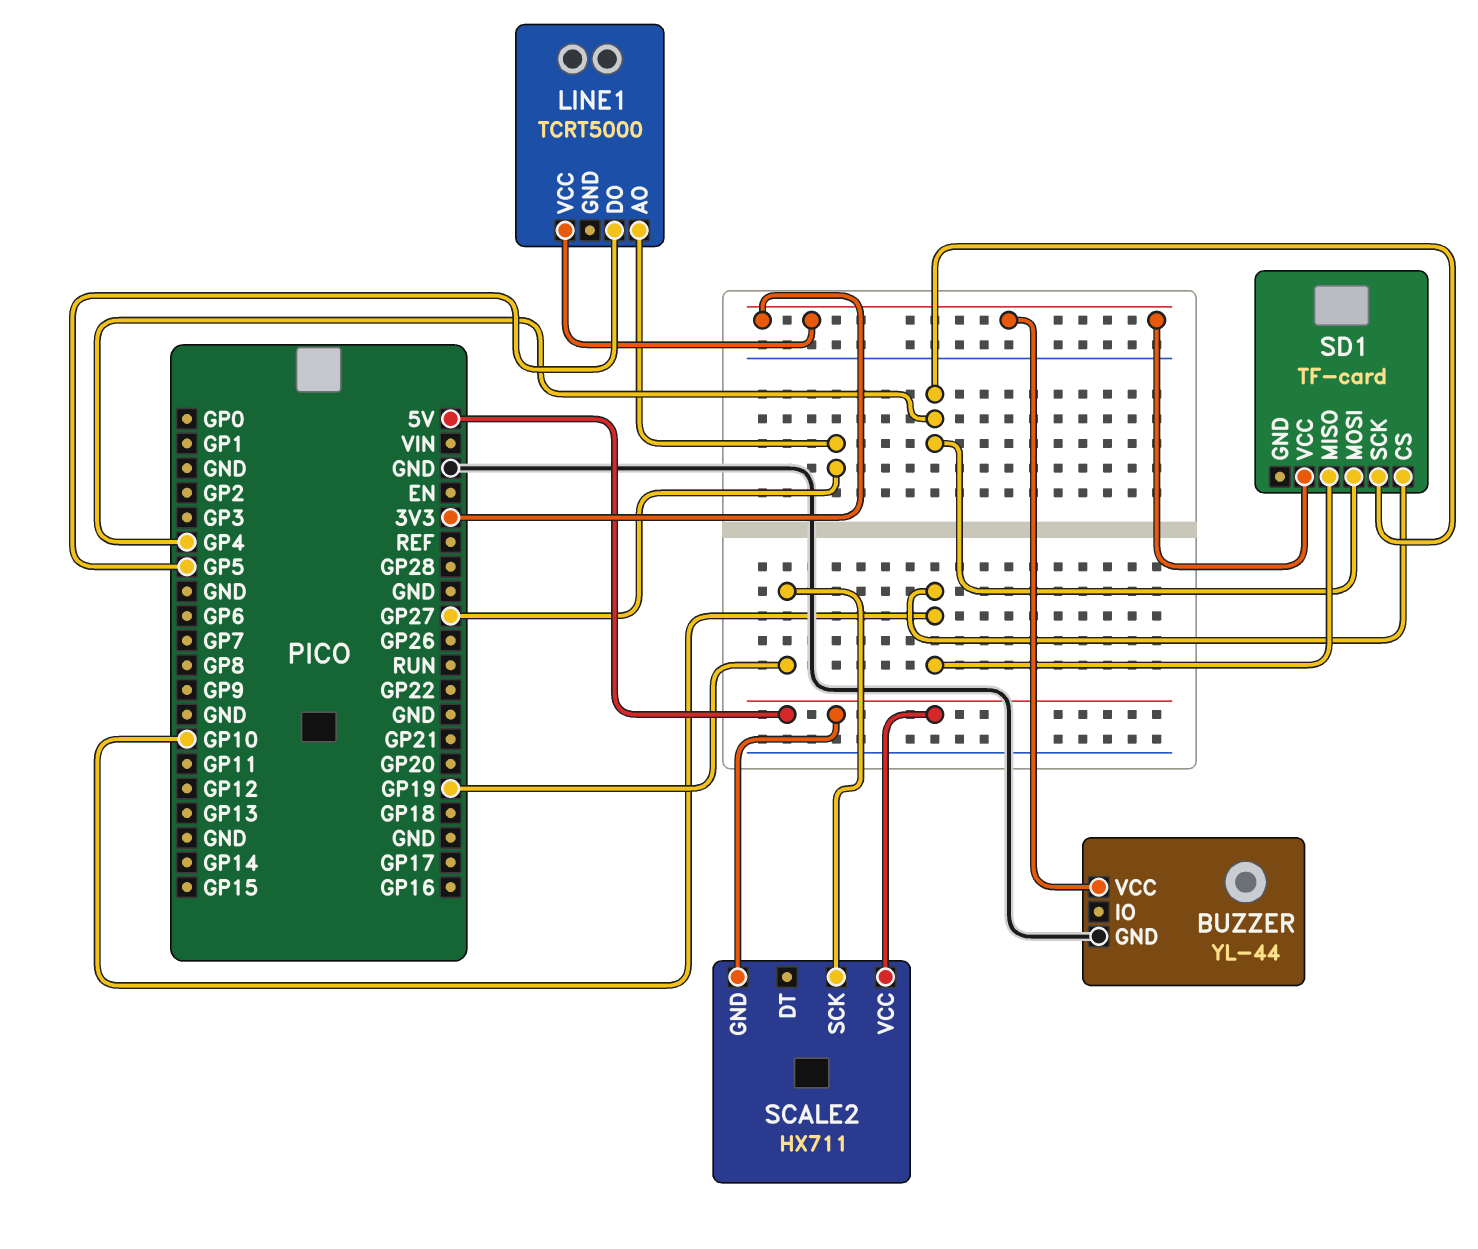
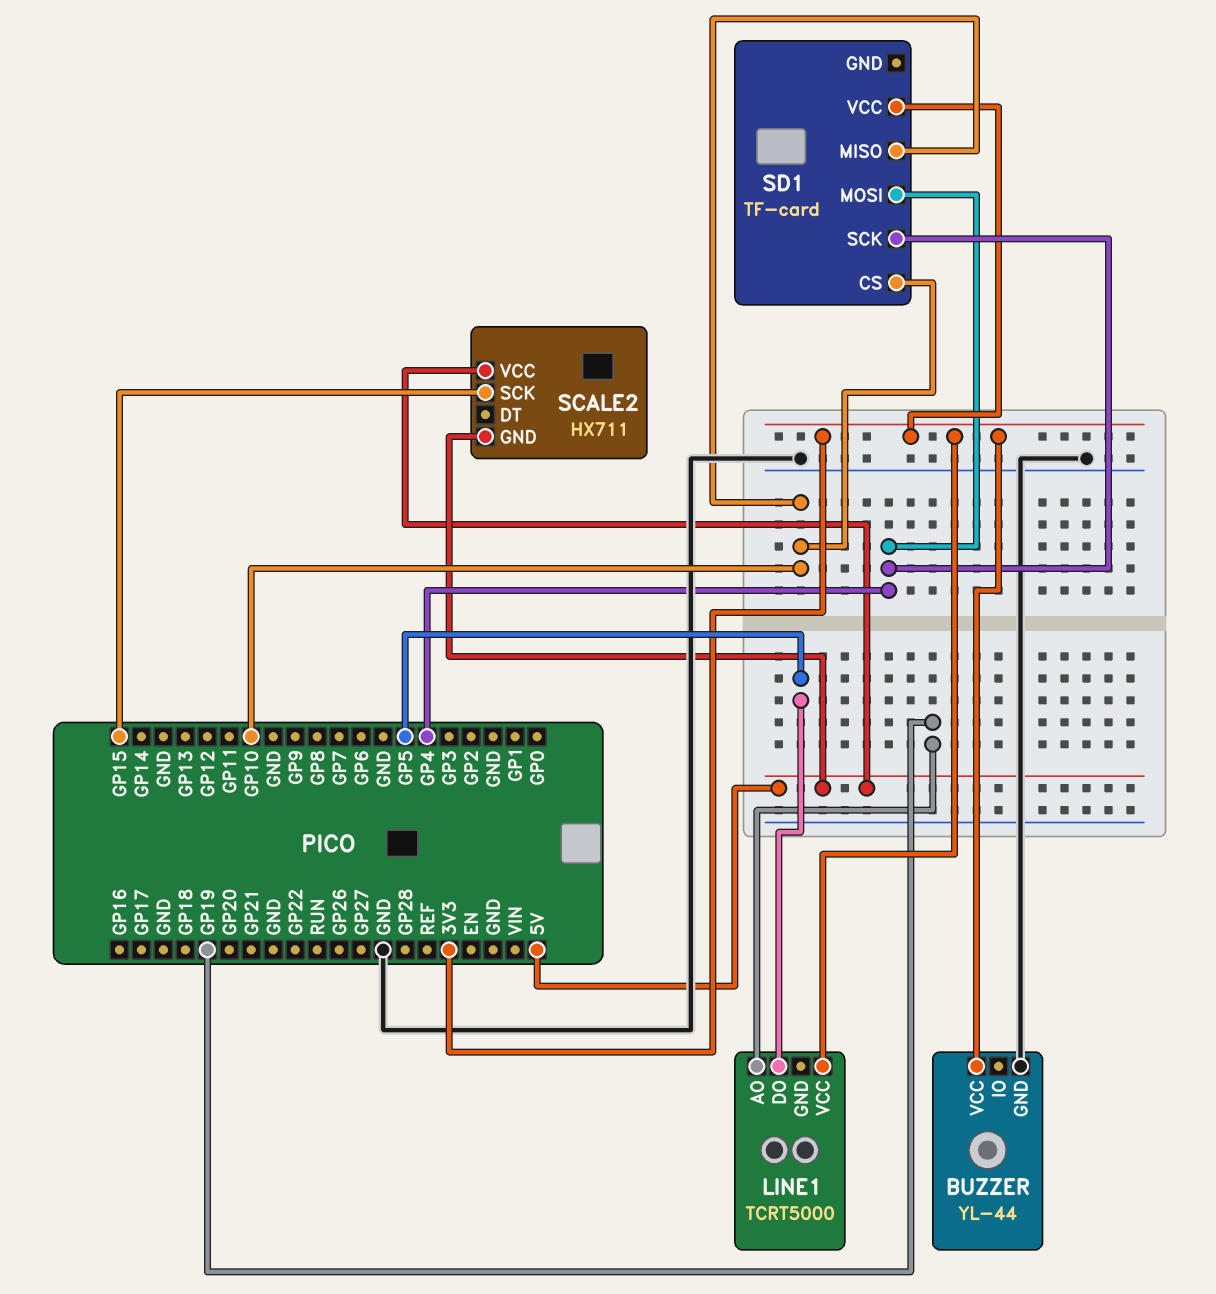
LINE1 pin AO: GP27 -> GP19
SCALE2 pin SCK: GP19 -> GP15

